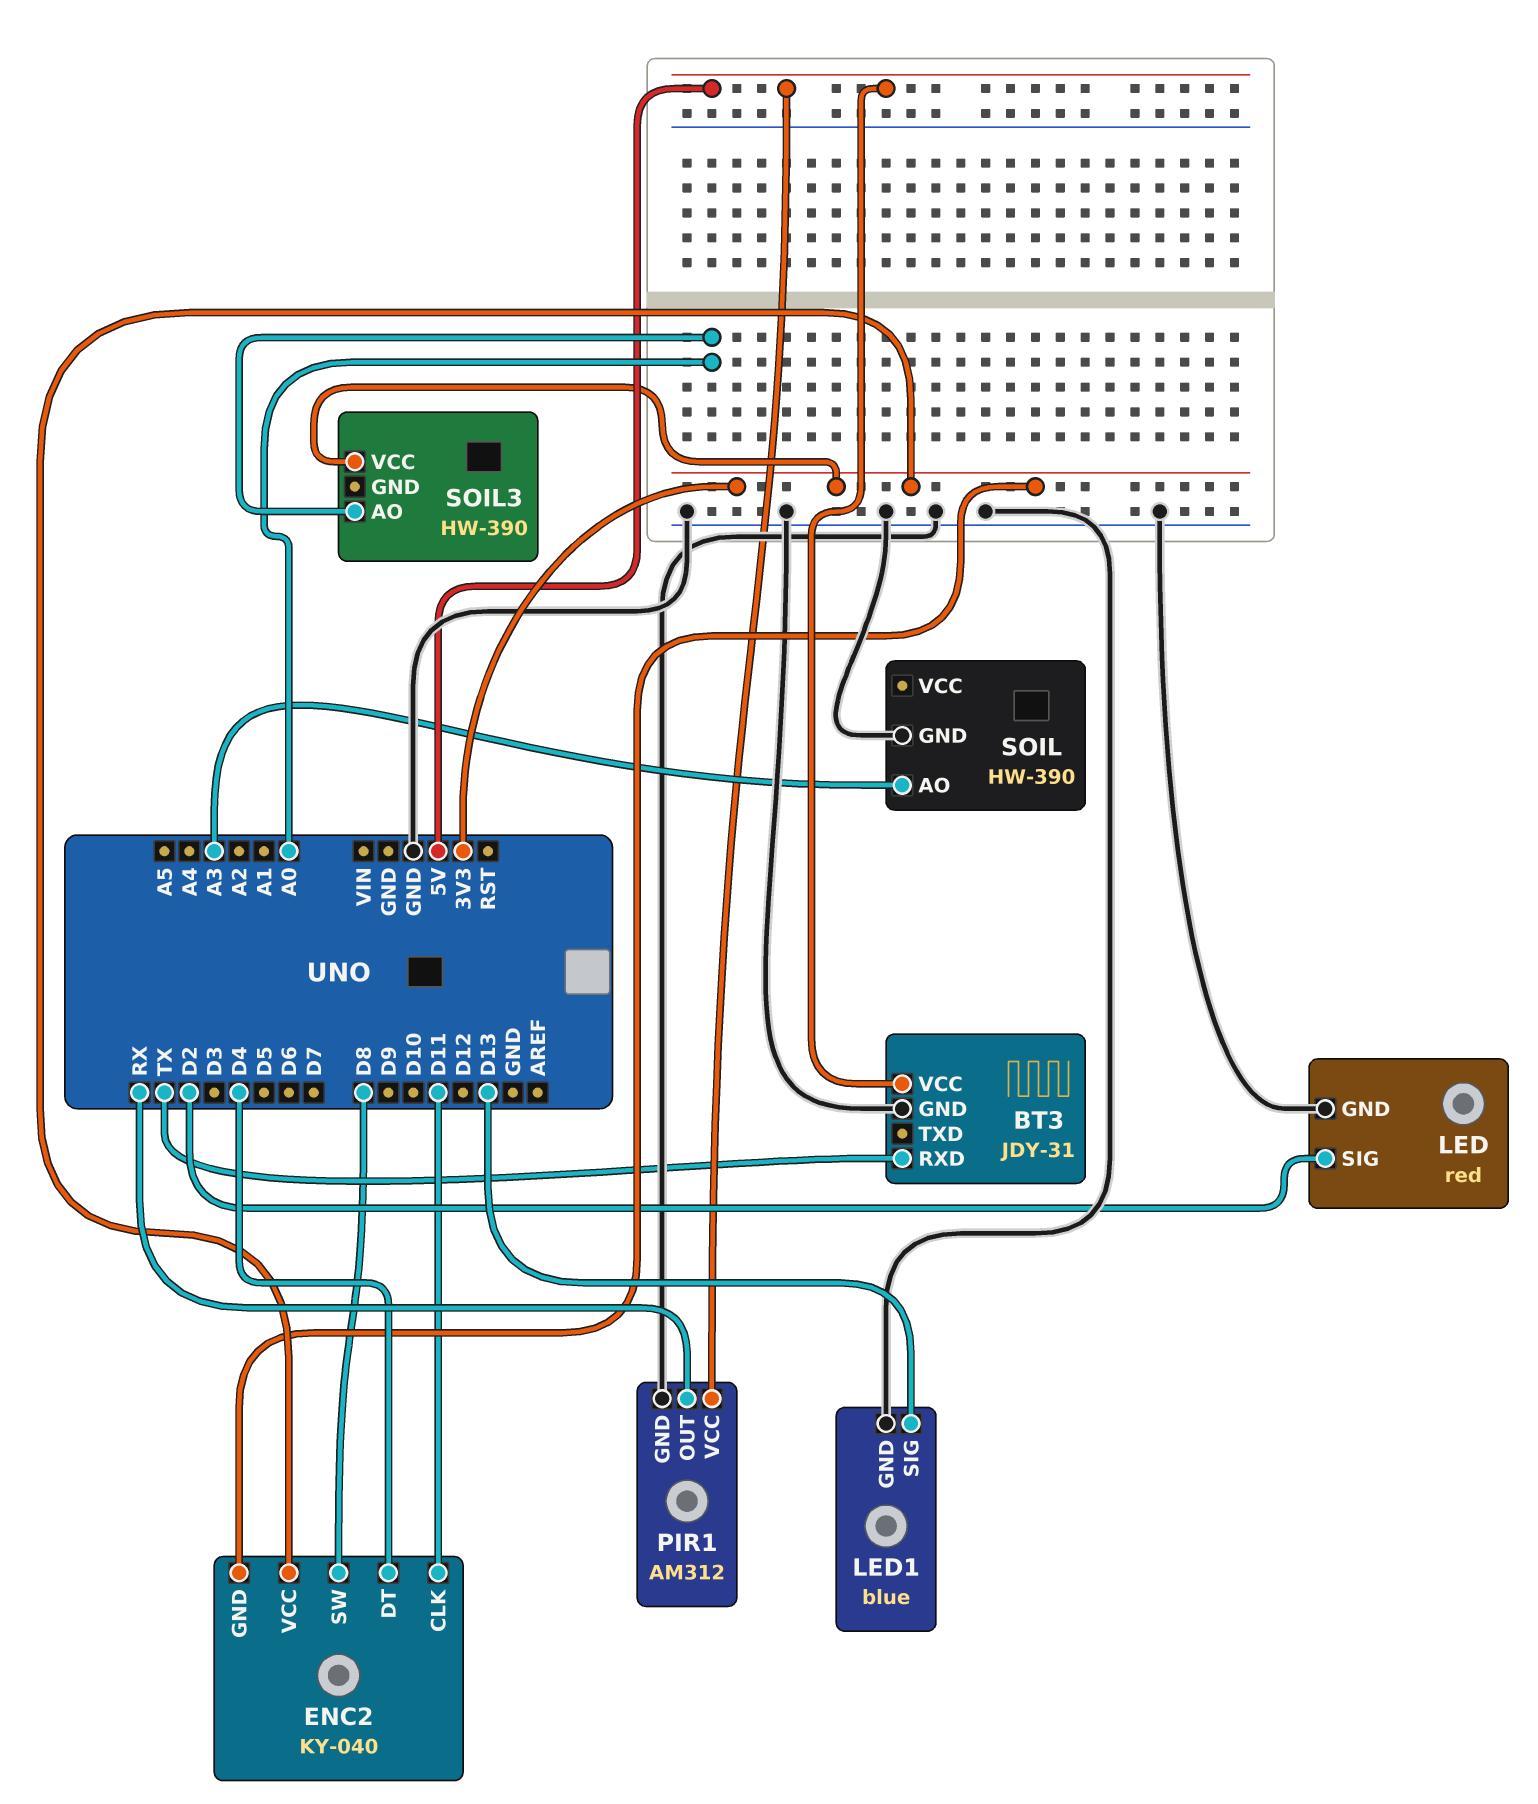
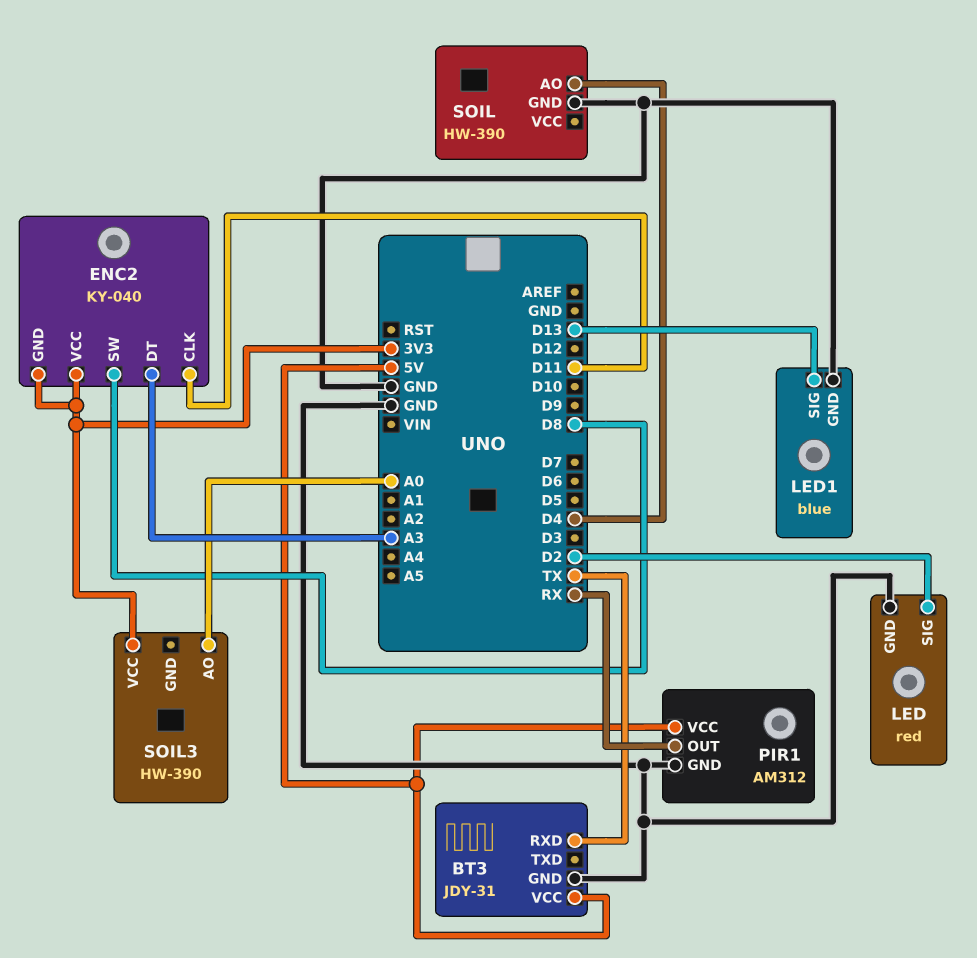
ENC2 pin DT: D4 -> A3
SOIL pin AO: A3 -> D4

